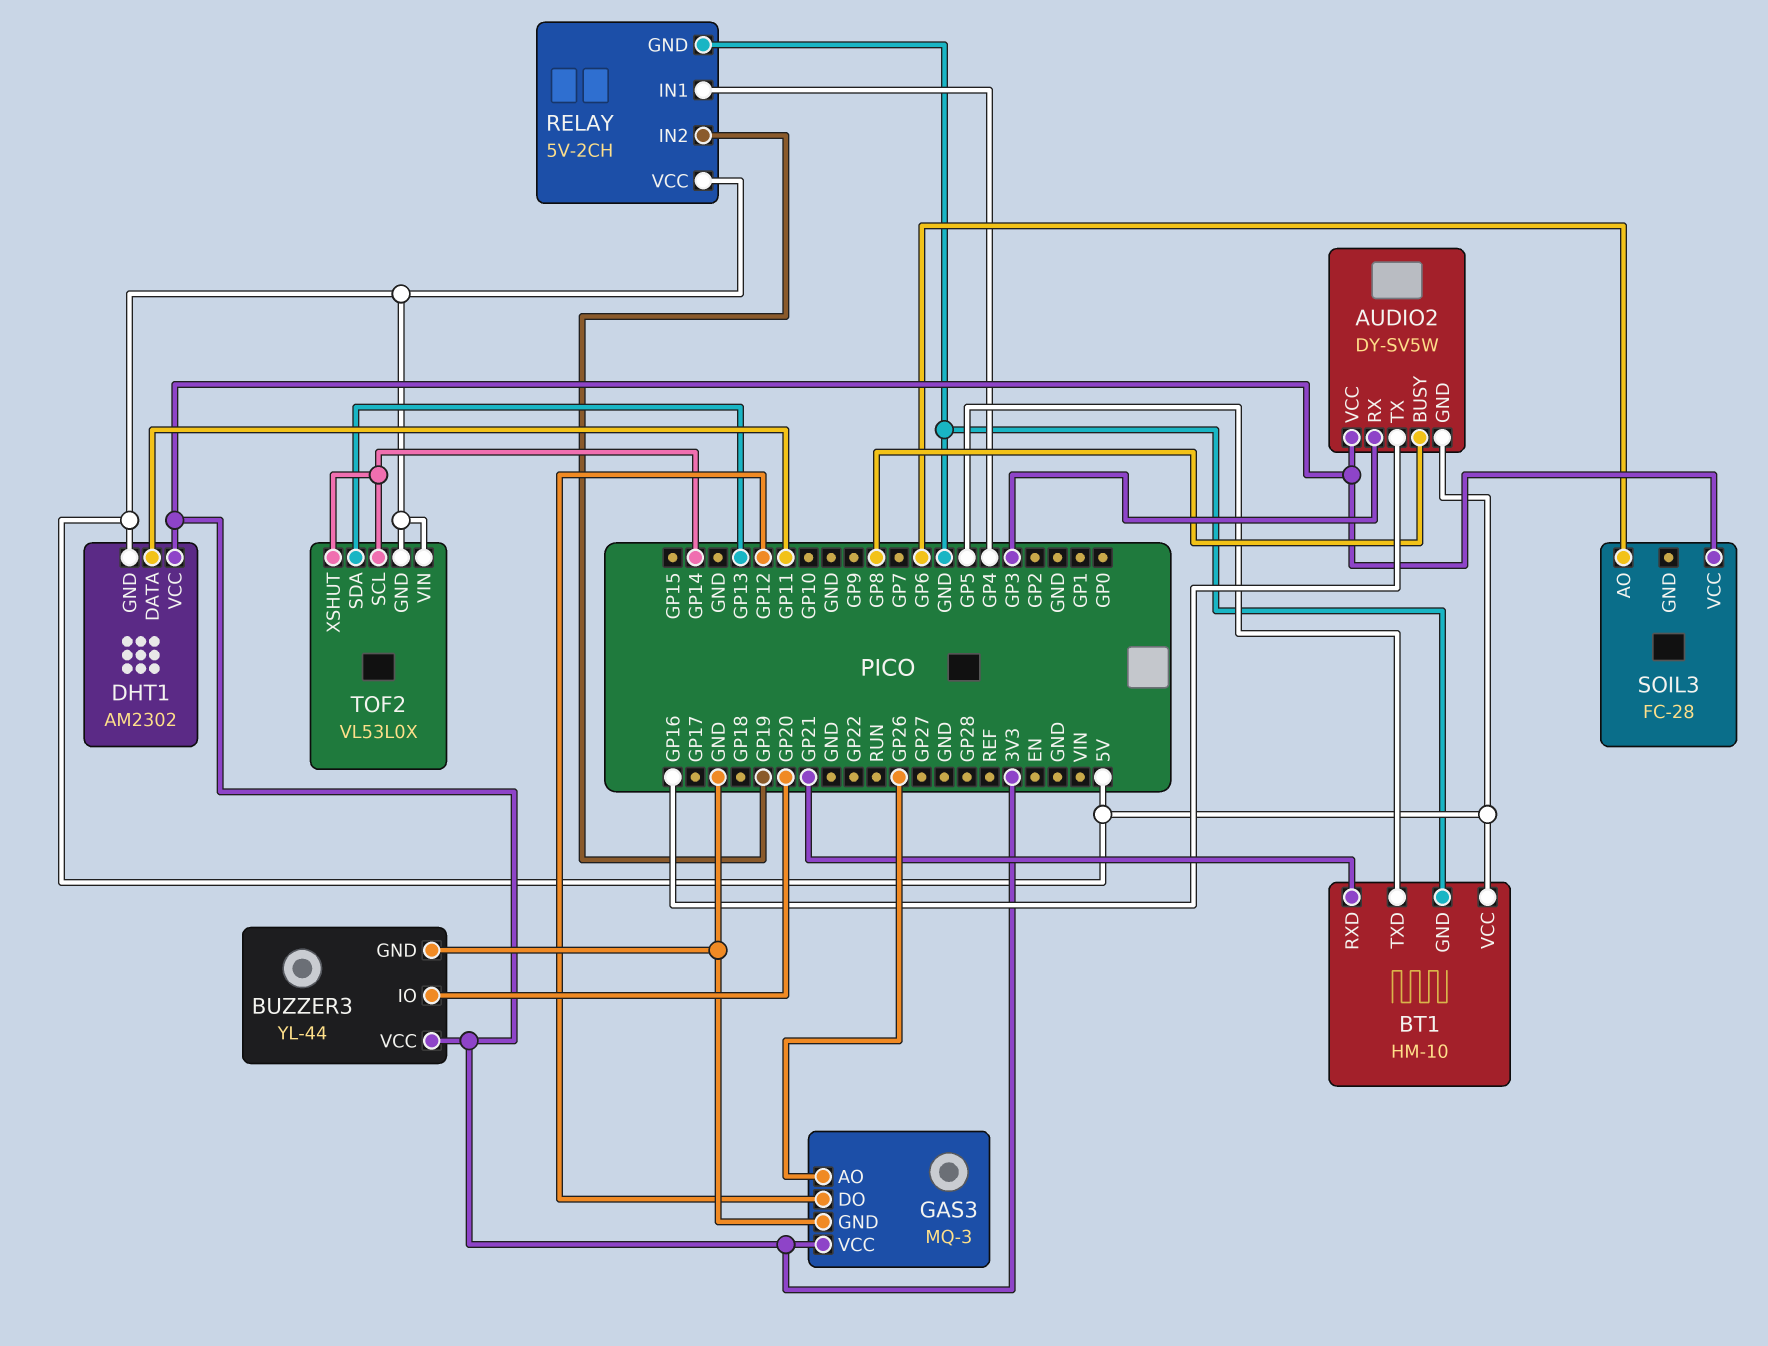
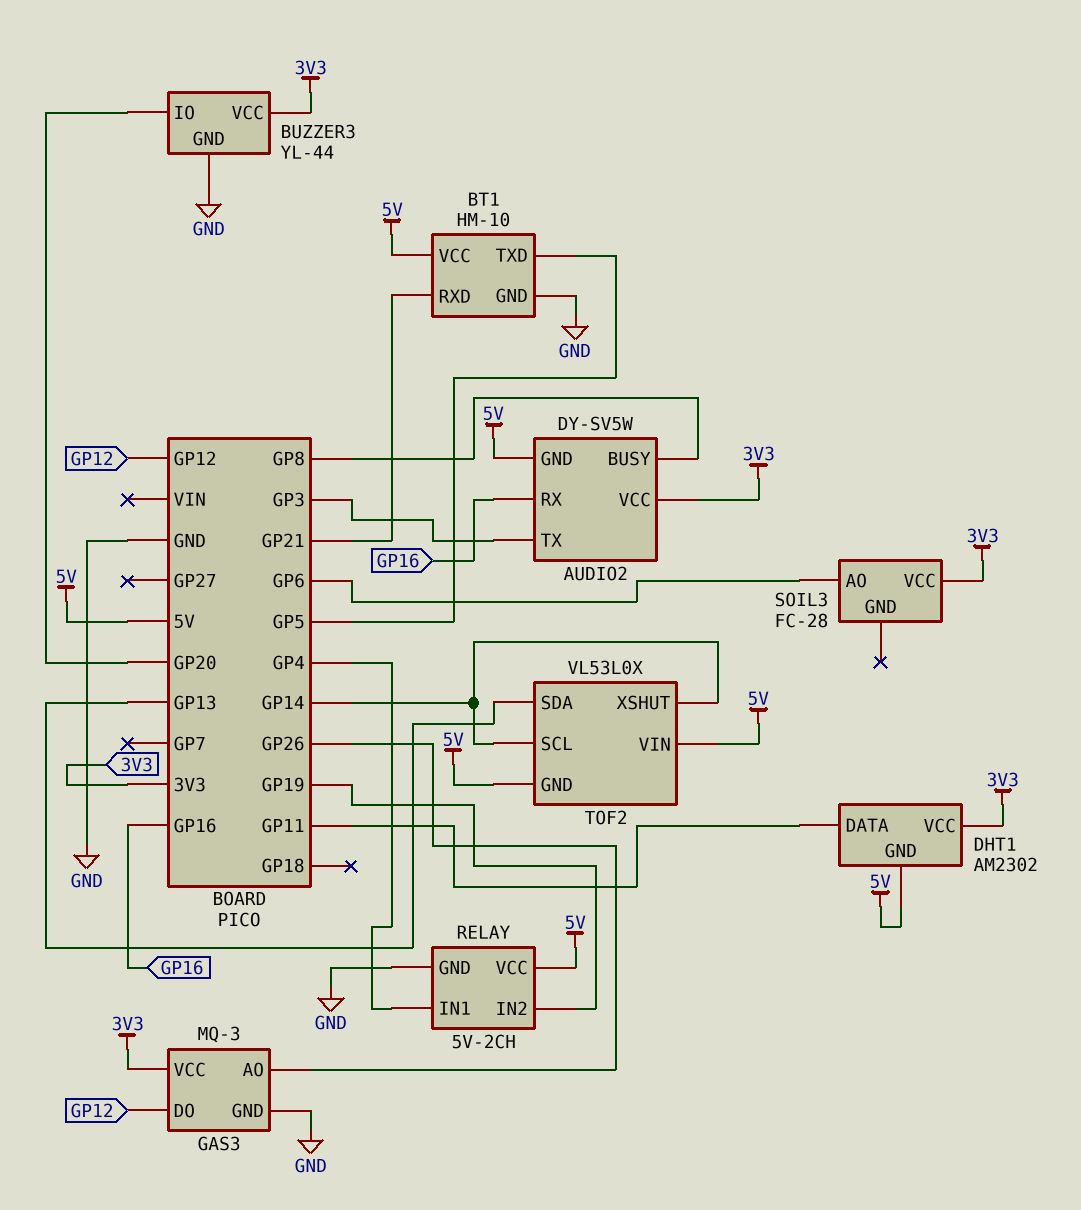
AUDIO2 pin RX: GP3 -> GP16
AUDIO2 pin TX: GP16 -> GP3

